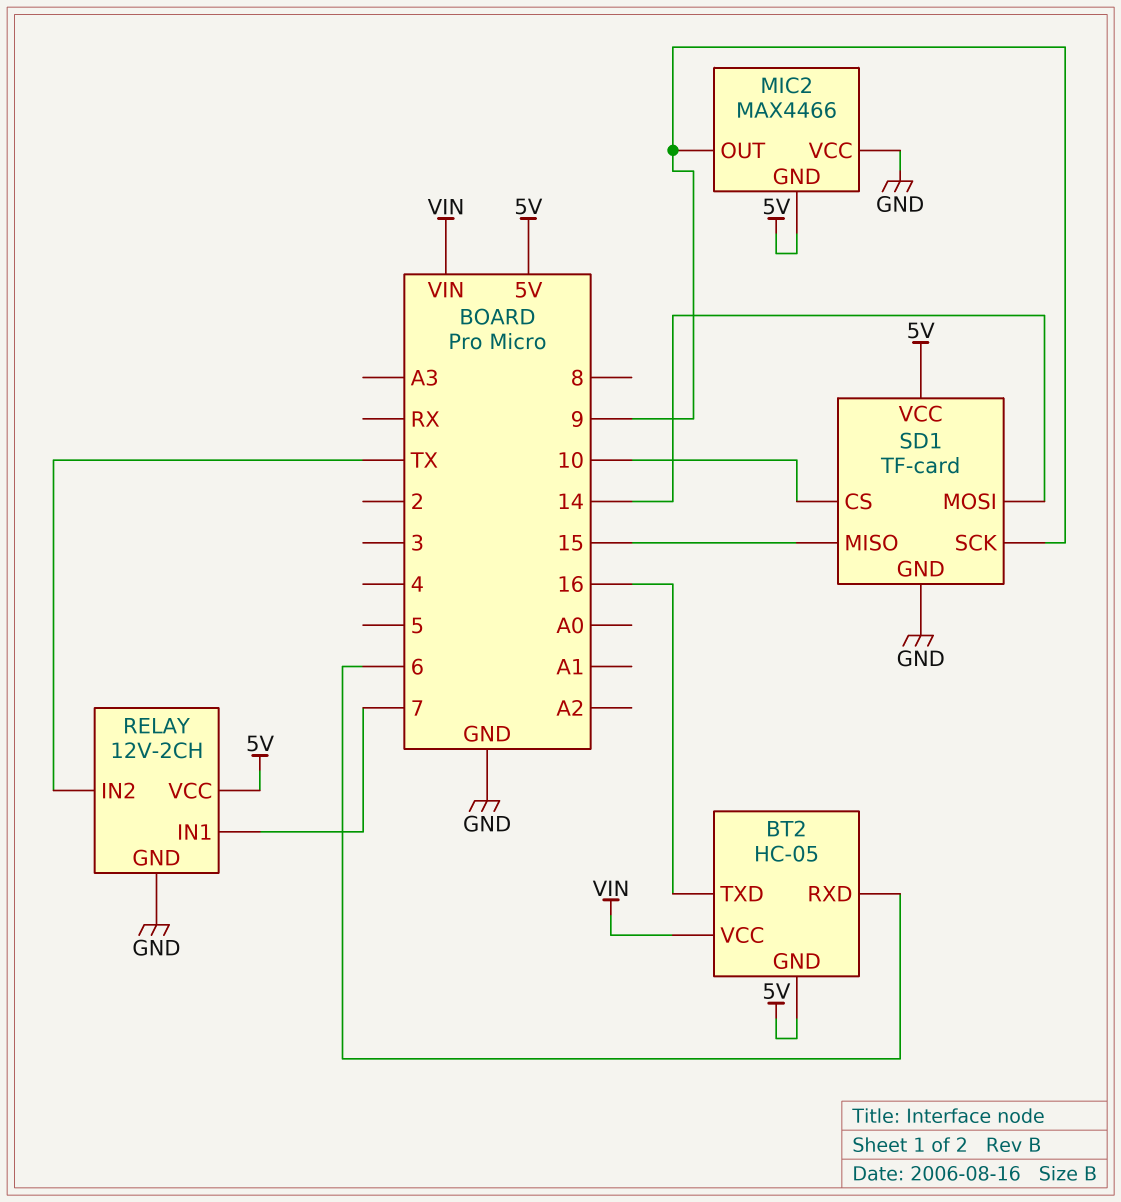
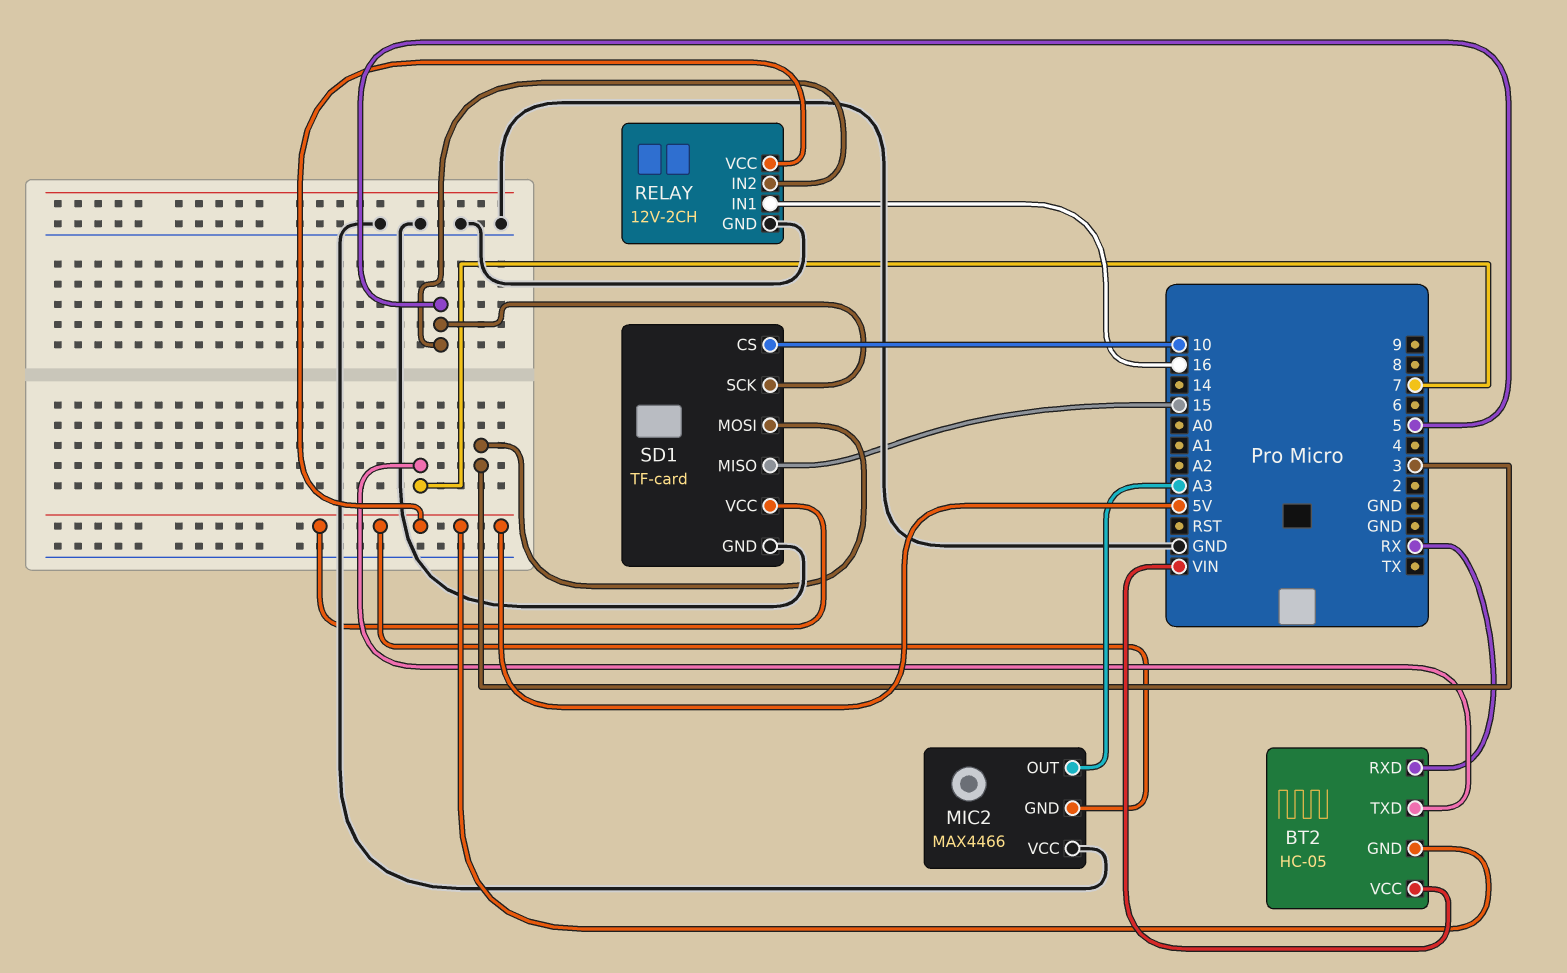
BT2 pin RXD: 6 -> RX
BT2 pin TXD: 16 -> 7
MIC2 pin OUT: 9 -> A3
RELAY pin IN1: 7 -> 16
RELAY pin IN2: TX -> 5
SD1 pin MOSI: 14 -> 3
SD1 pin SCK: 9 -> 5

